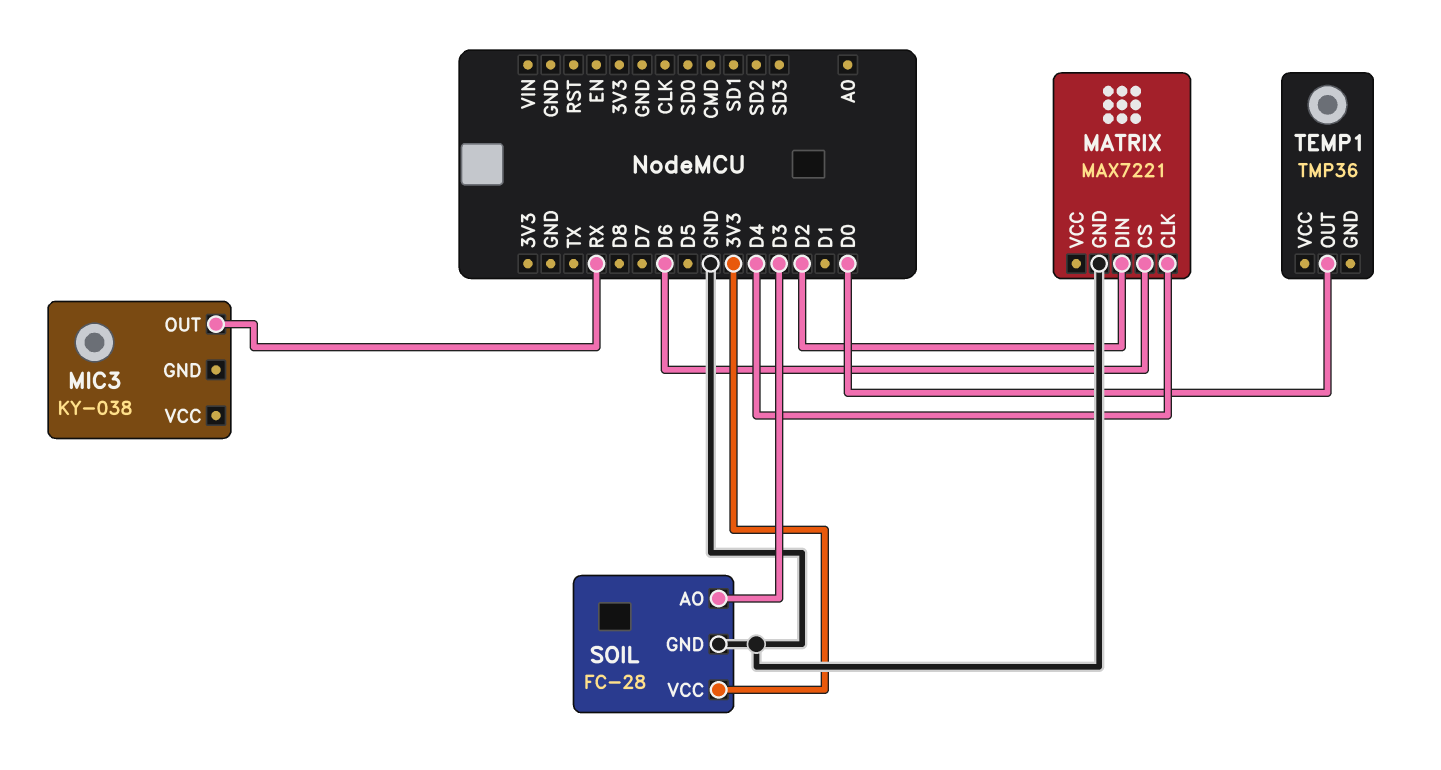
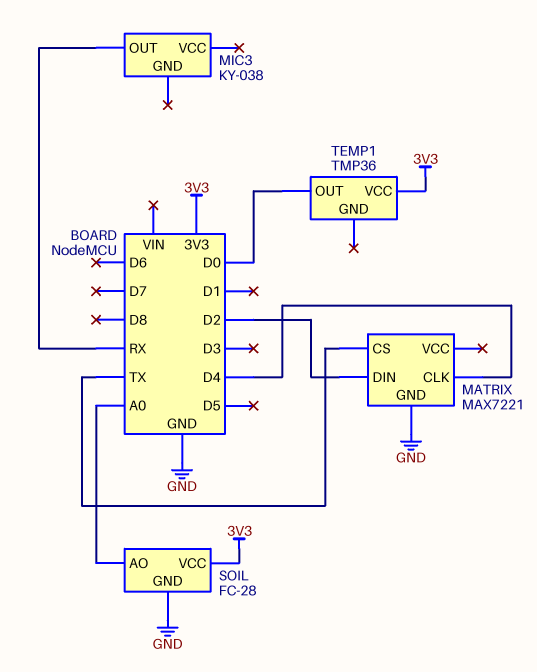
MATRIX pin CS: D6 -> TX
SOIL pin AO: D3 -> A0
TEMP1 pin VCC: none -> 3V3

